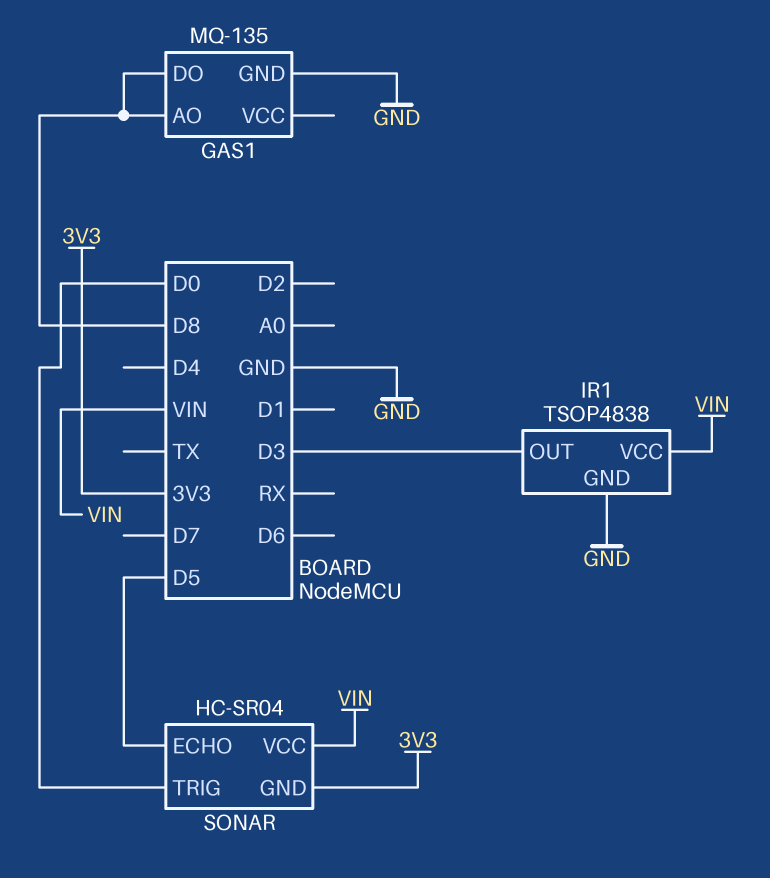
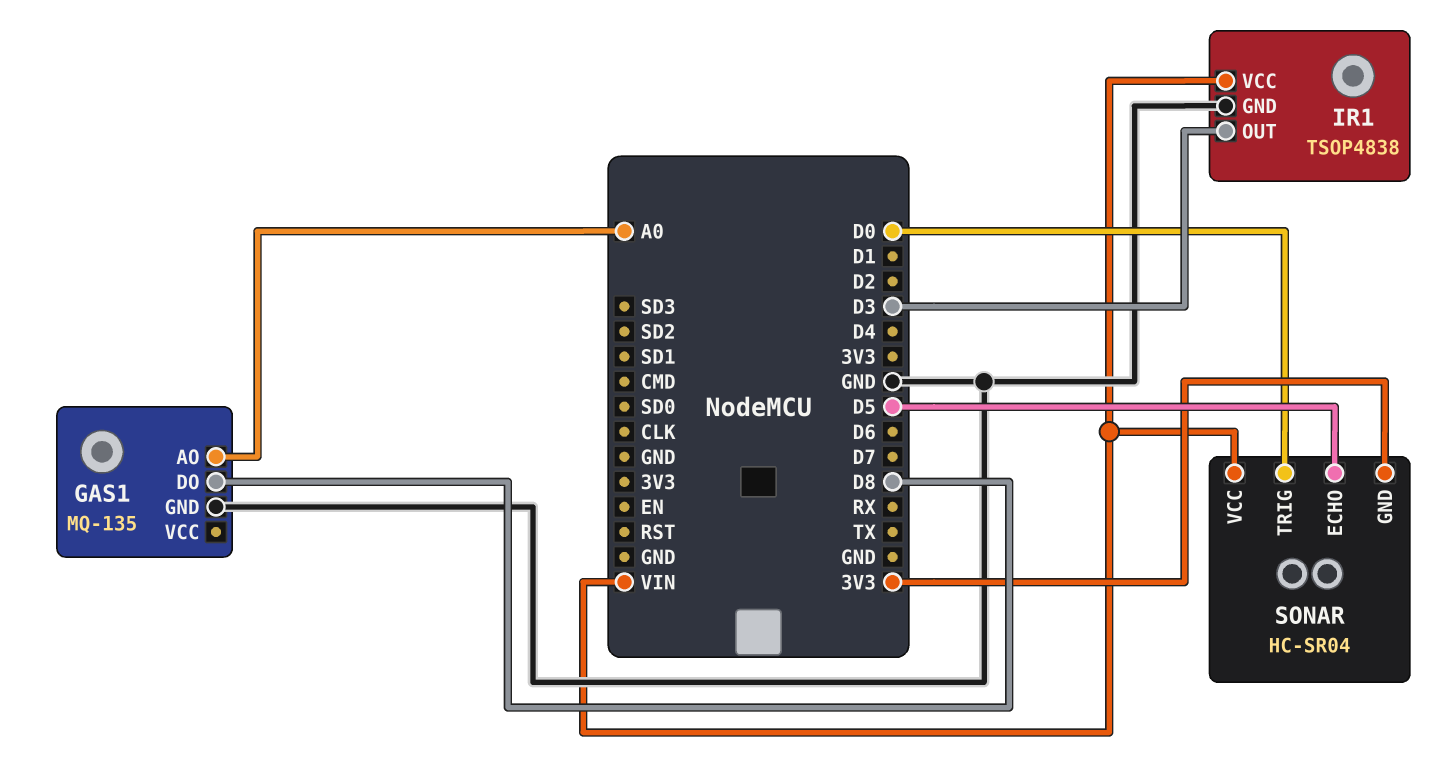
GAS1 pin AO: D8 -> A0

